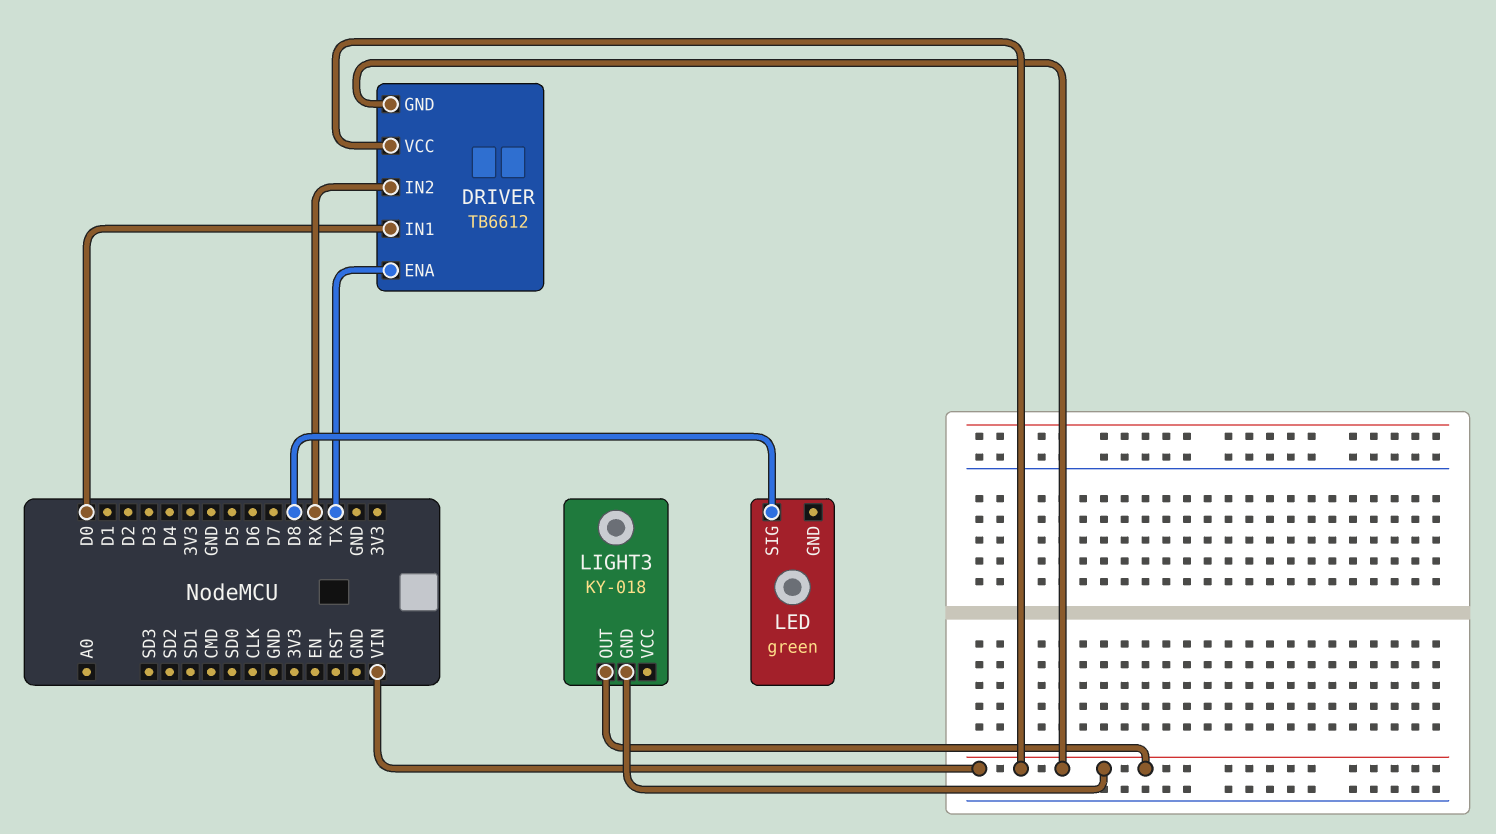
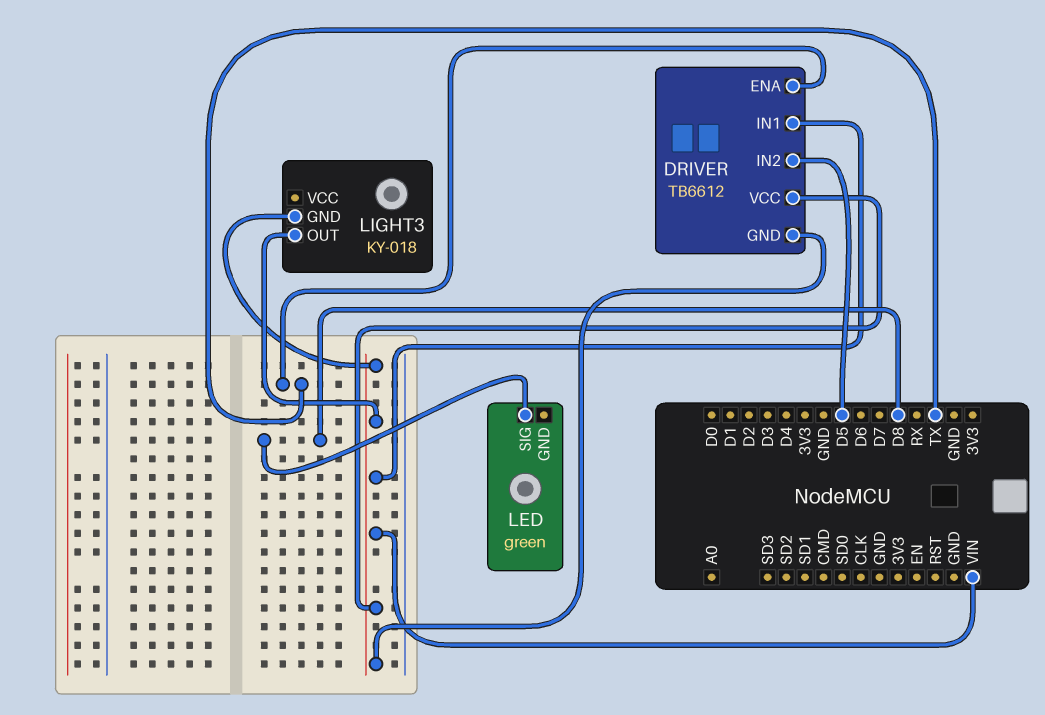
DRIVER pin IN1: D0 -> VIN
DRIVER pin IN2: RX -> D5

